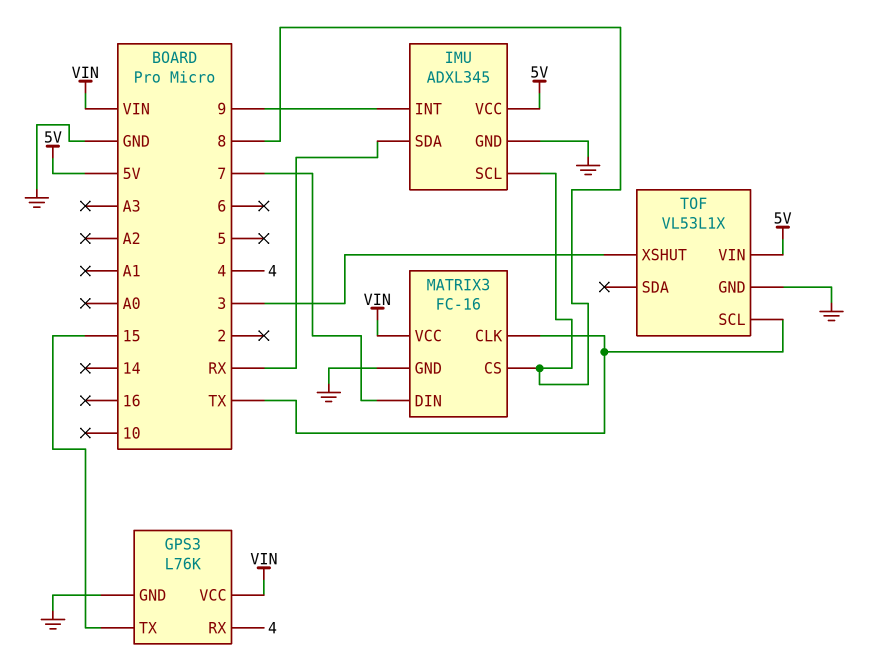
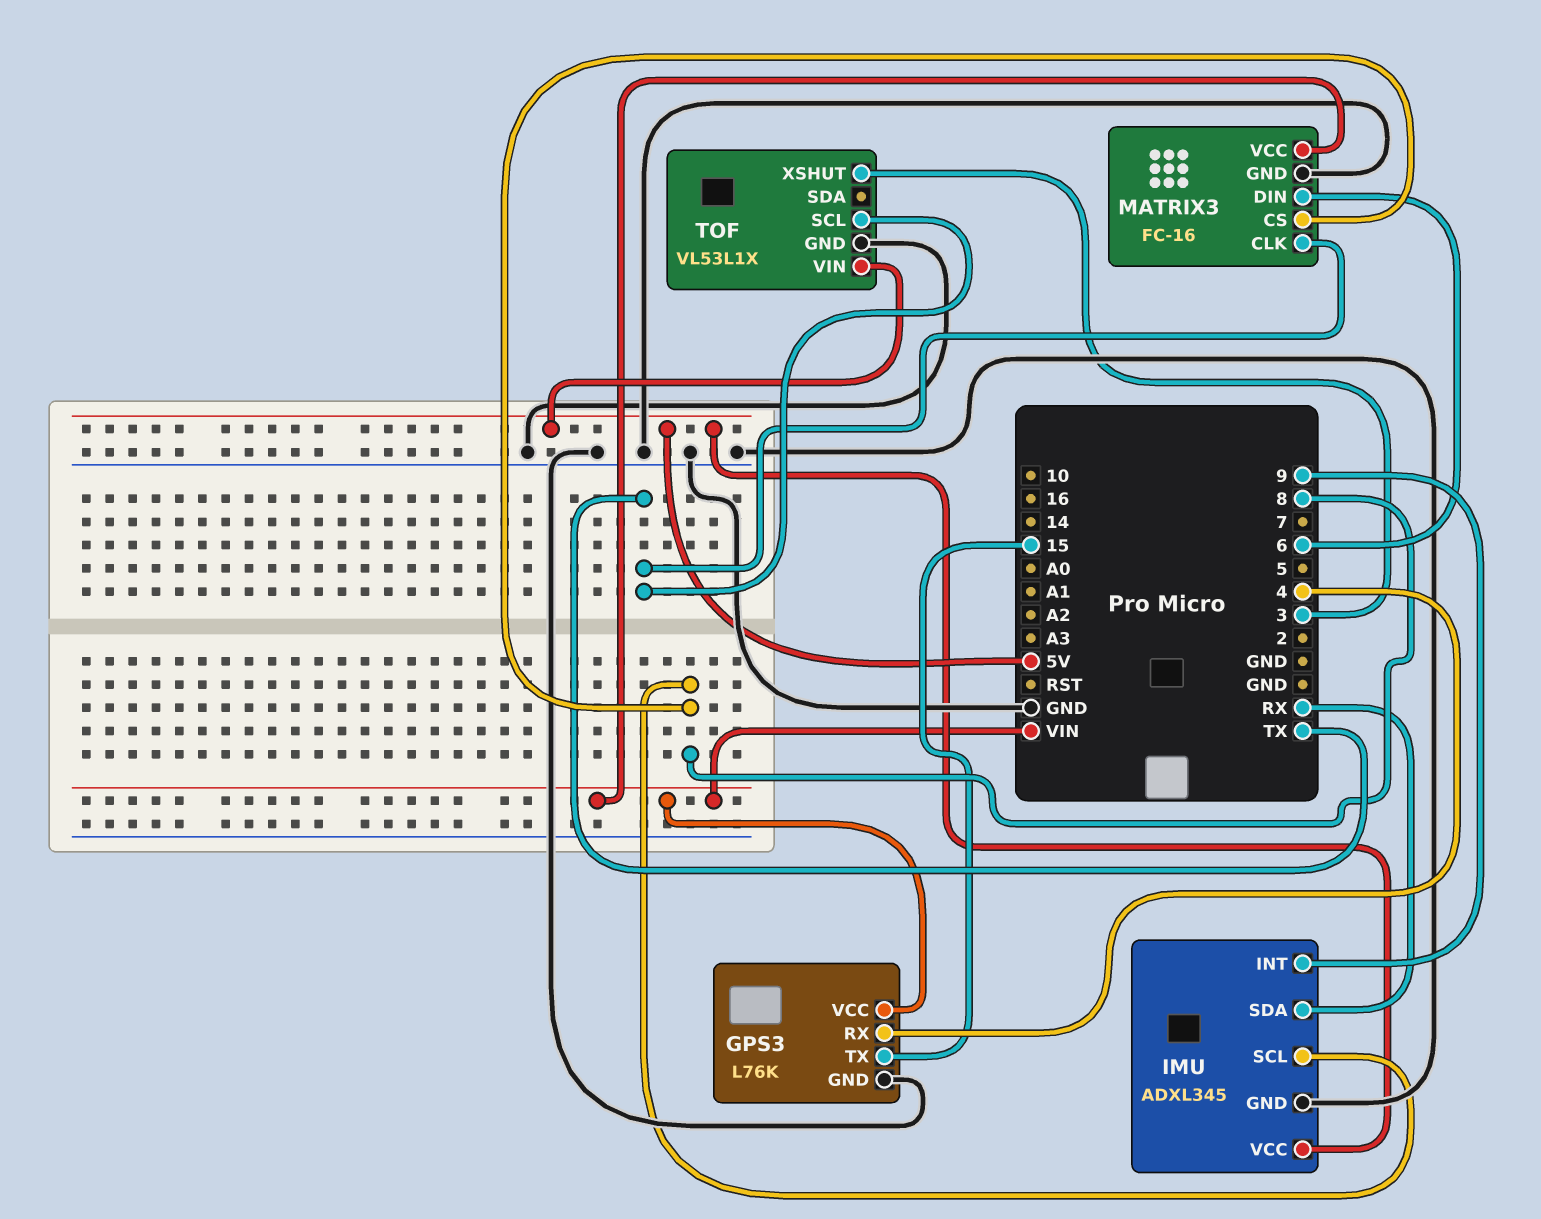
MATRIX3 pin DIN: 7 -> 6

